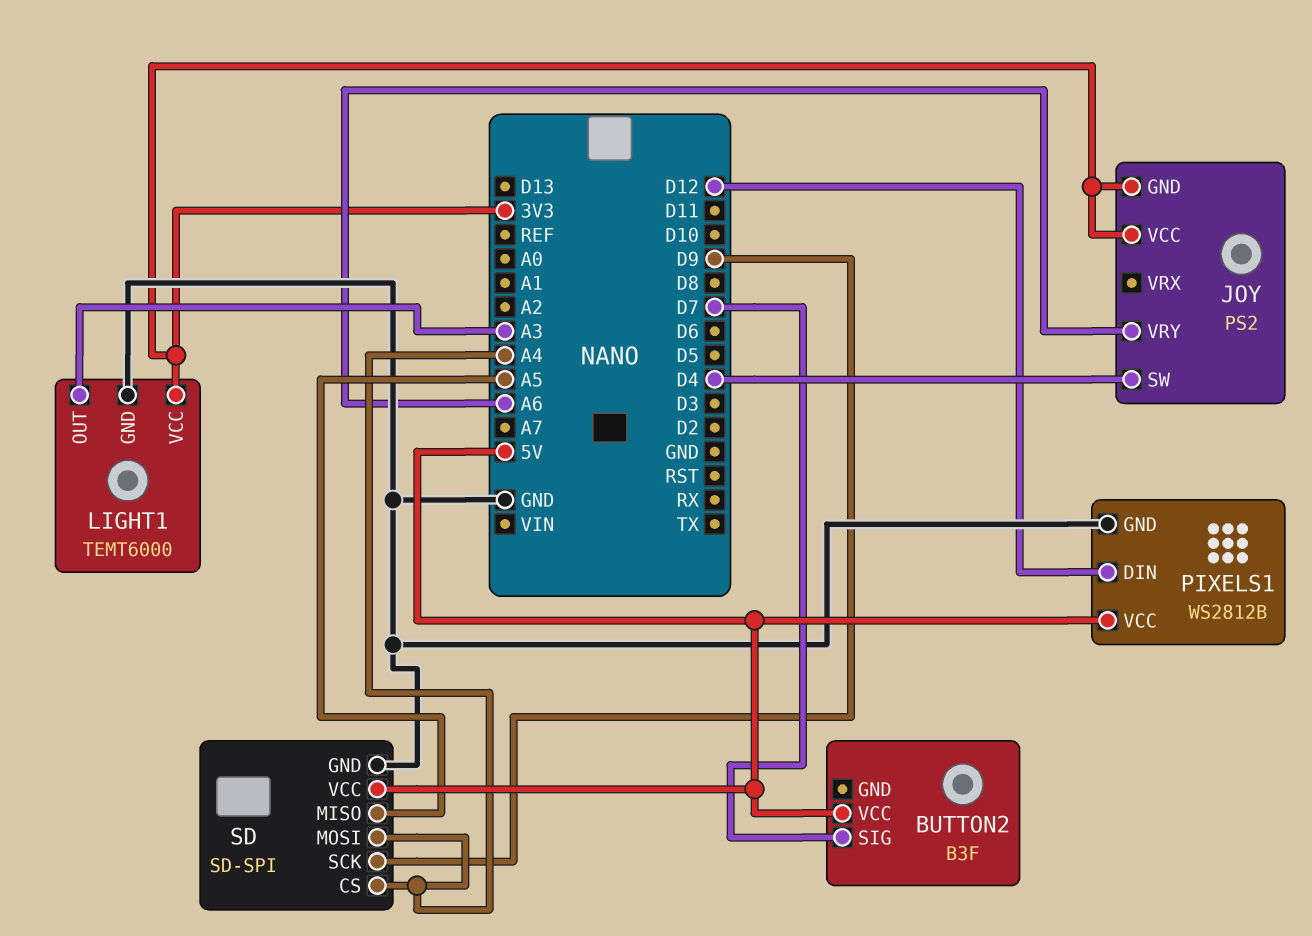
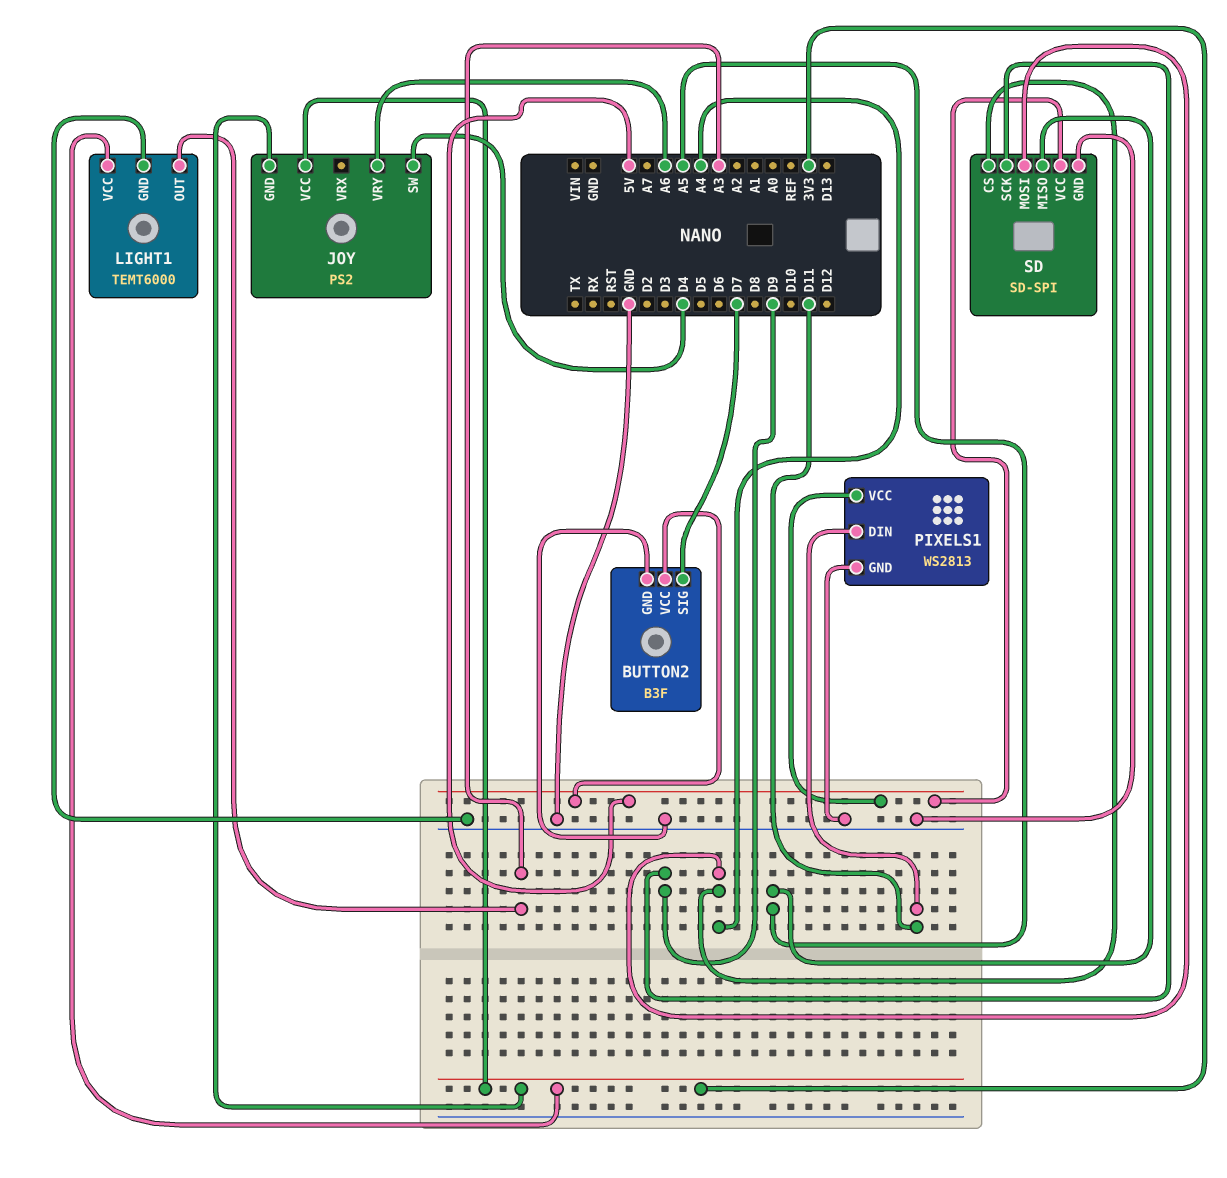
BUTTON2 pin GND: none -> GND
PIXELS1: WS2812B -> WS2813
PIXELS1 pin DIN: D12 -> D11

